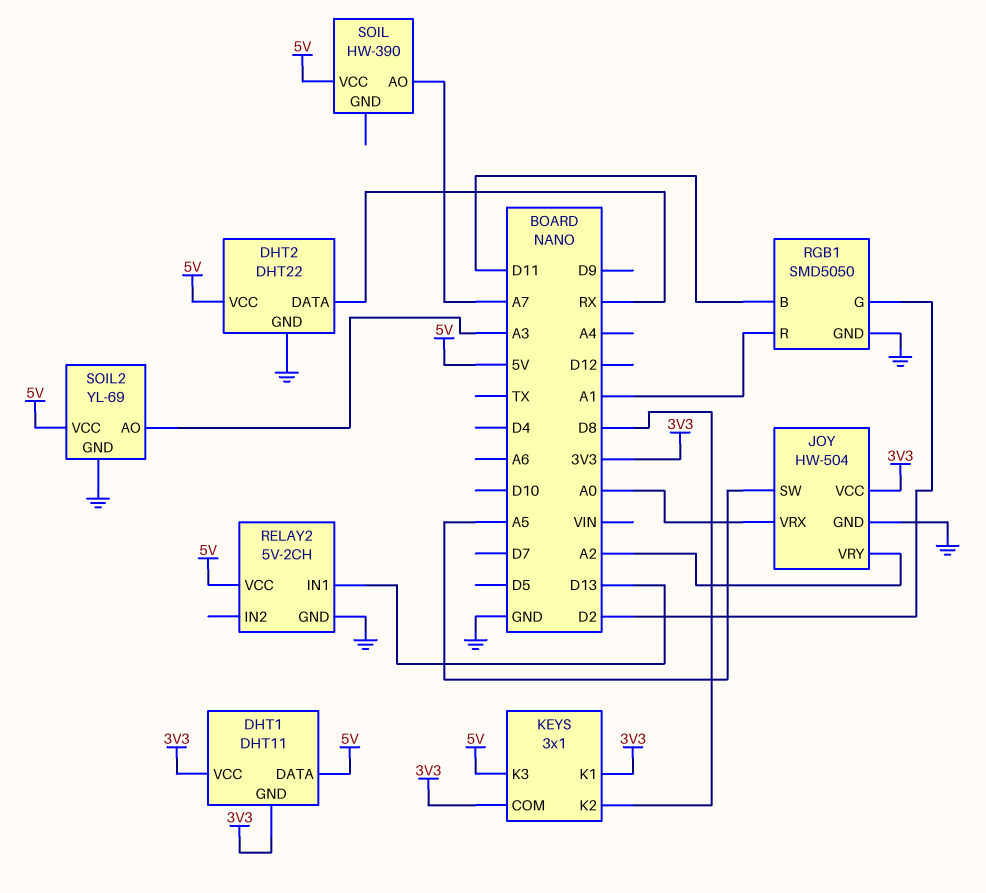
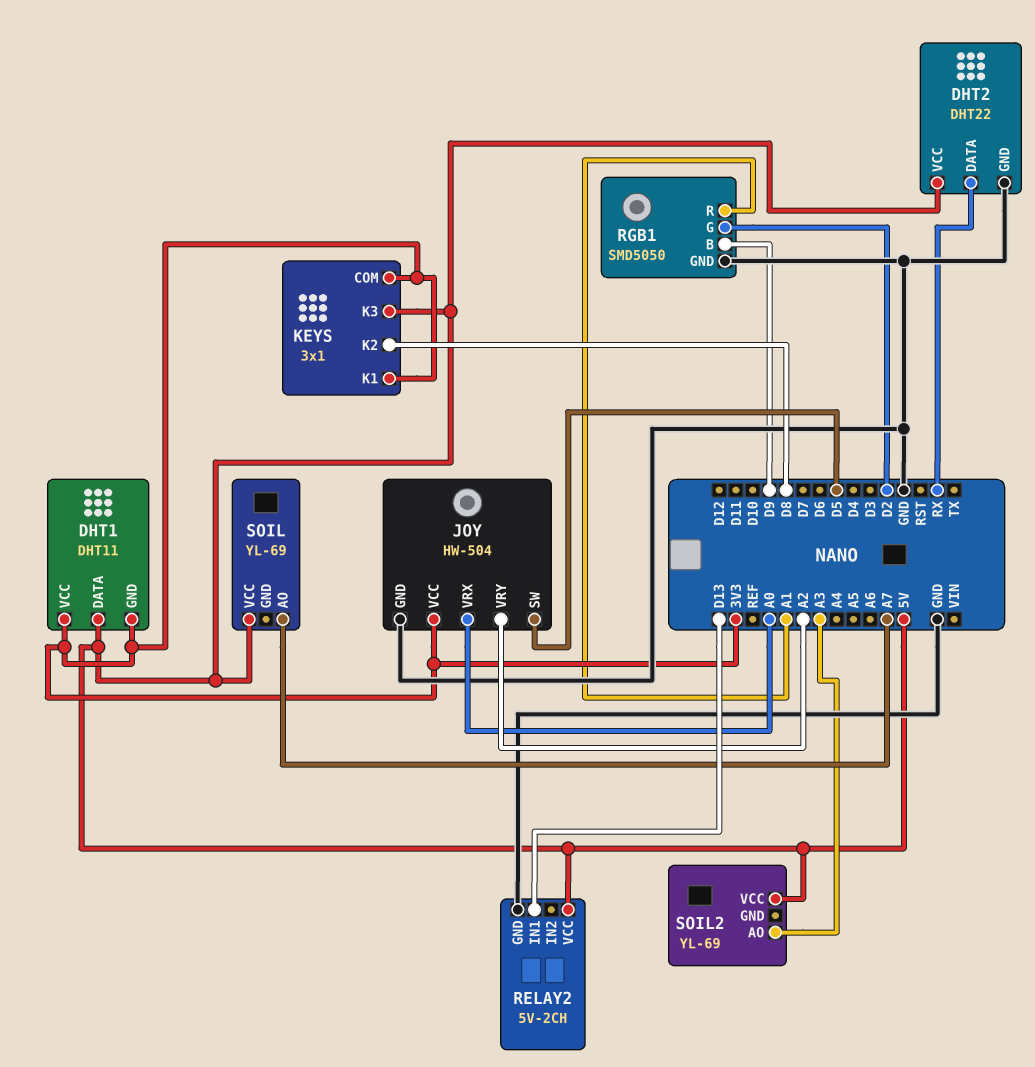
JOY pin SW: A5 -> D5
RGB1 pin B: D11 -> D9
SOIL: HW-390 -> YL-69
SOIL2 pin GND: GND -> none

